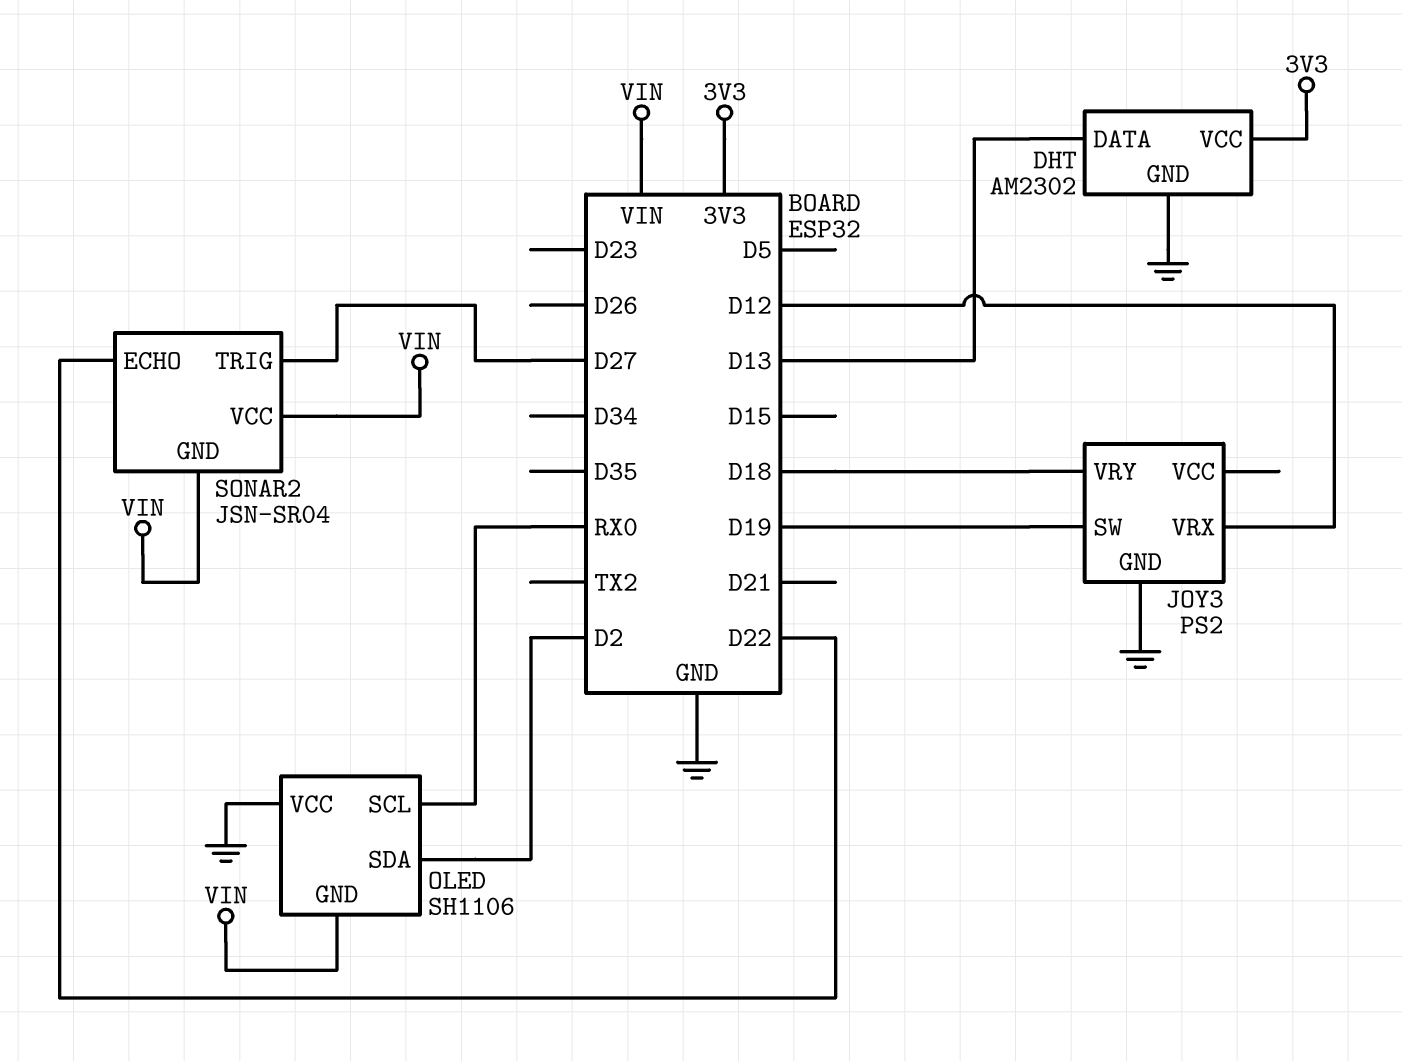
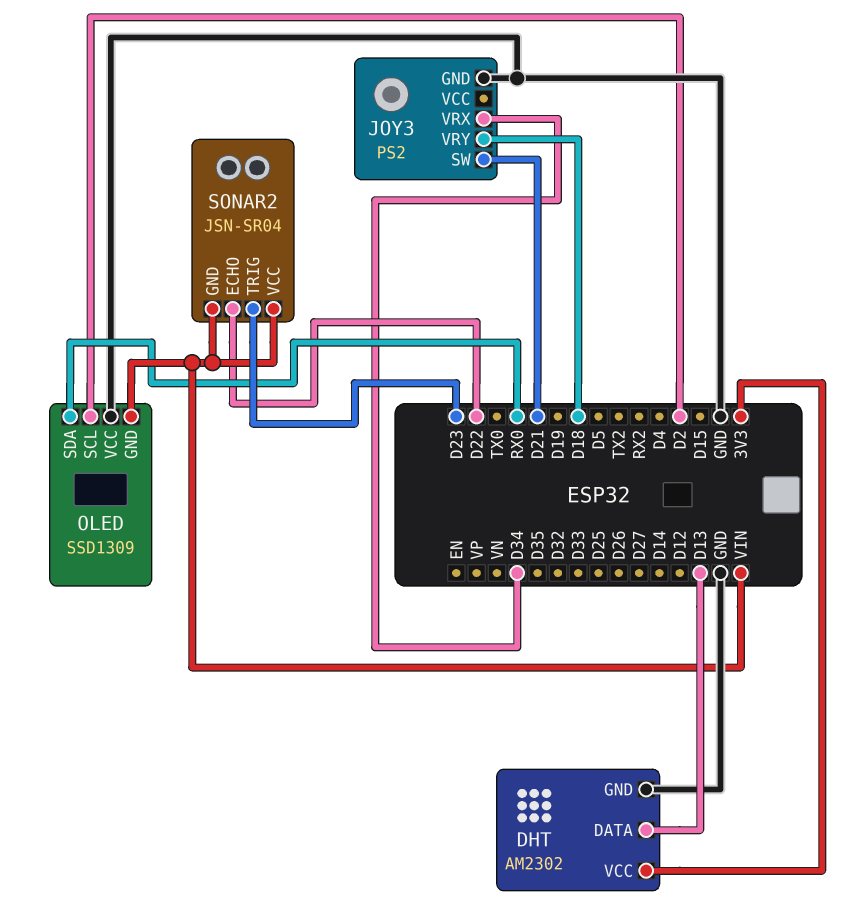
JOY3 pin SW: D19 -> D21
JOY3 pin VRX: D12 -> D34
OLED: SH1106 -> SSD1309
OLED pin SCL: RX0 -> D2
OLED pin SDA: D2 -> RX0
SONAR2 pin TRIG: D27 -> D23

